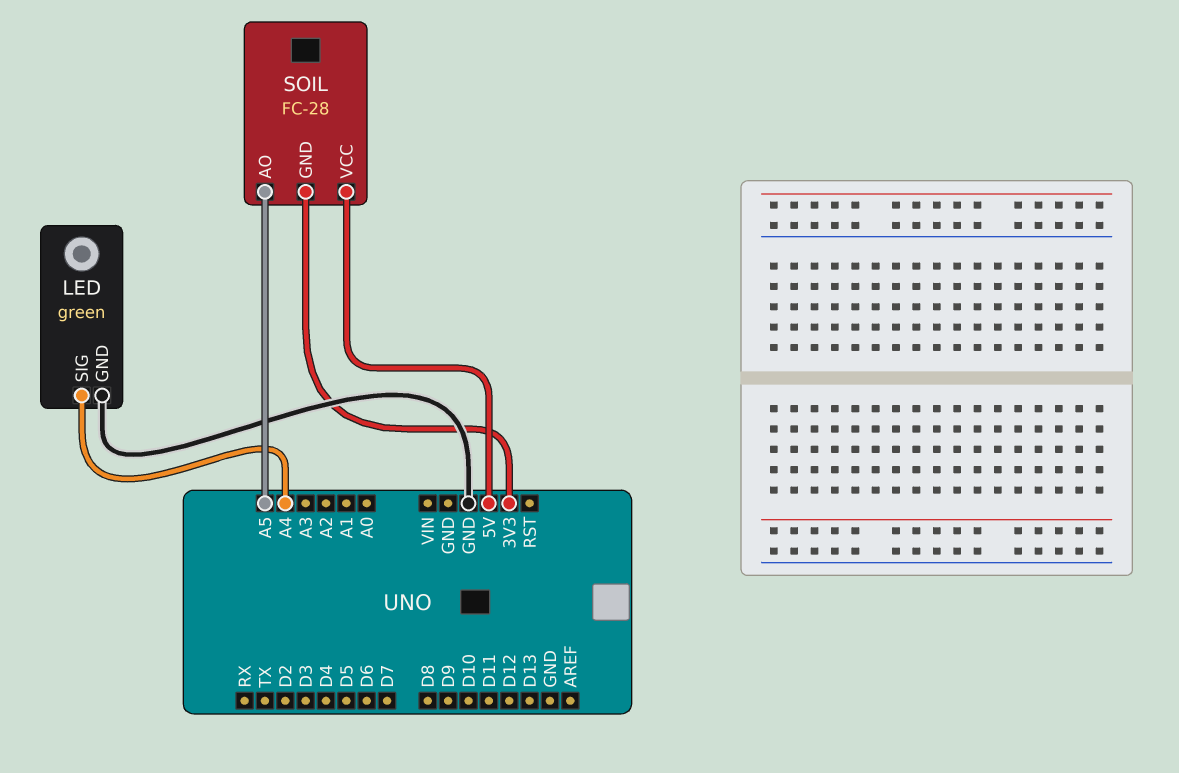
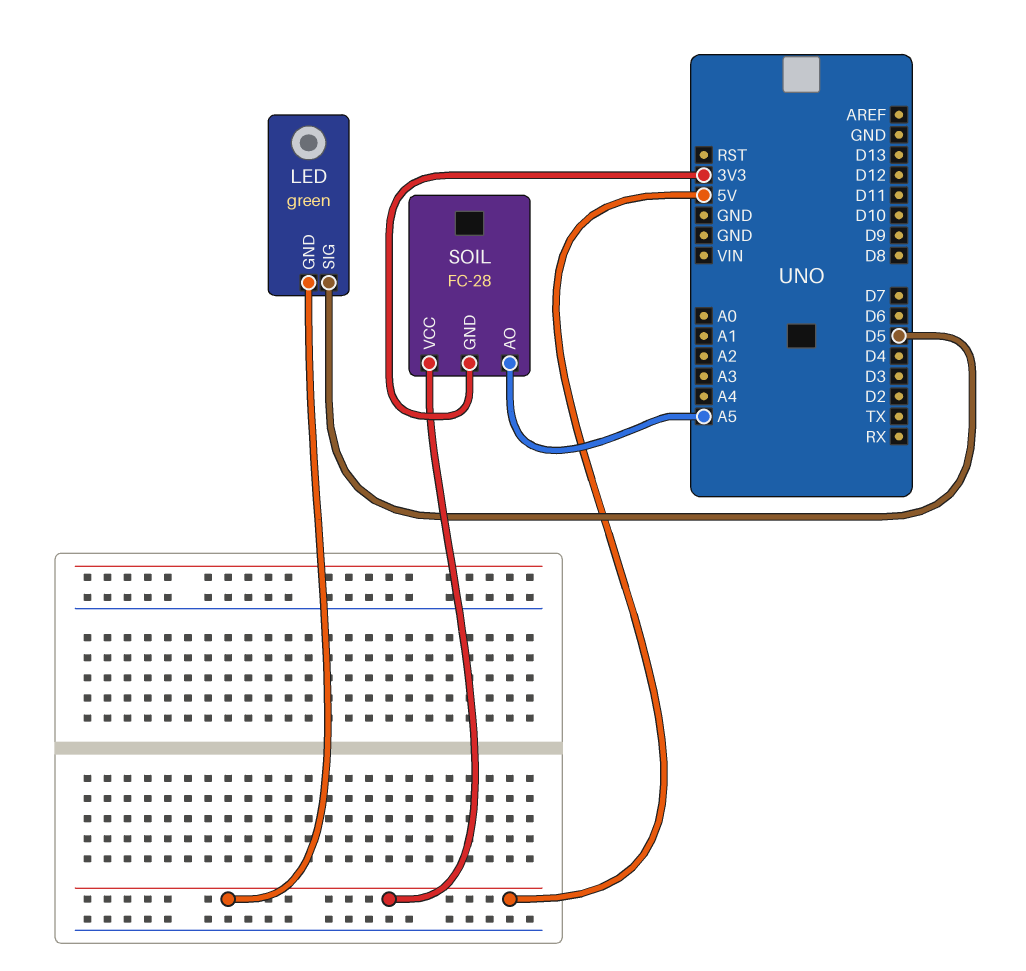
LED pin GND: GND -> 5V
LED pin SIG: A4 -> D5

